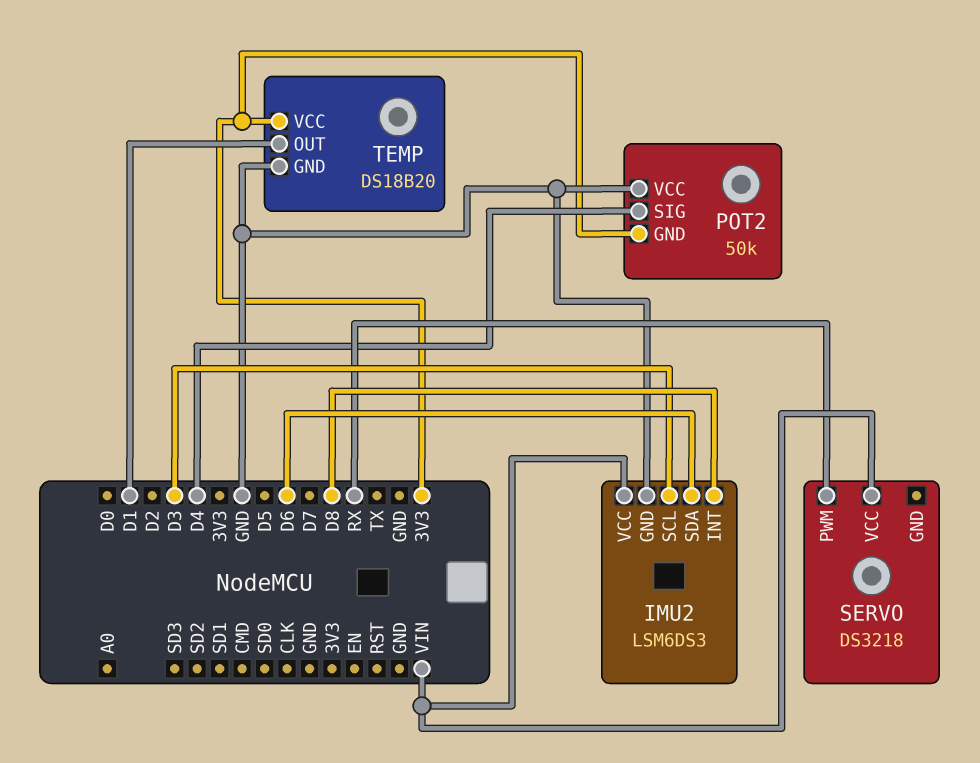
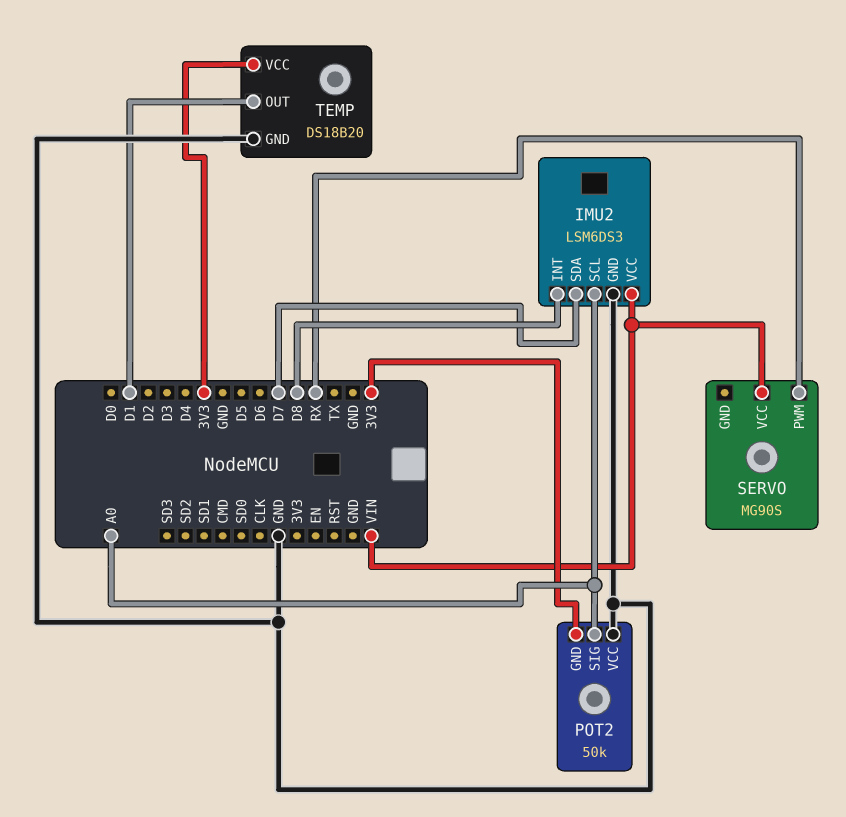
IMU2 pin SCL: D3 -> A0
IMU2 pin SDA: D6 -> D7
POT2 pin SIG: D4 -> A0
SERVO: DS3218 -> MG90S

